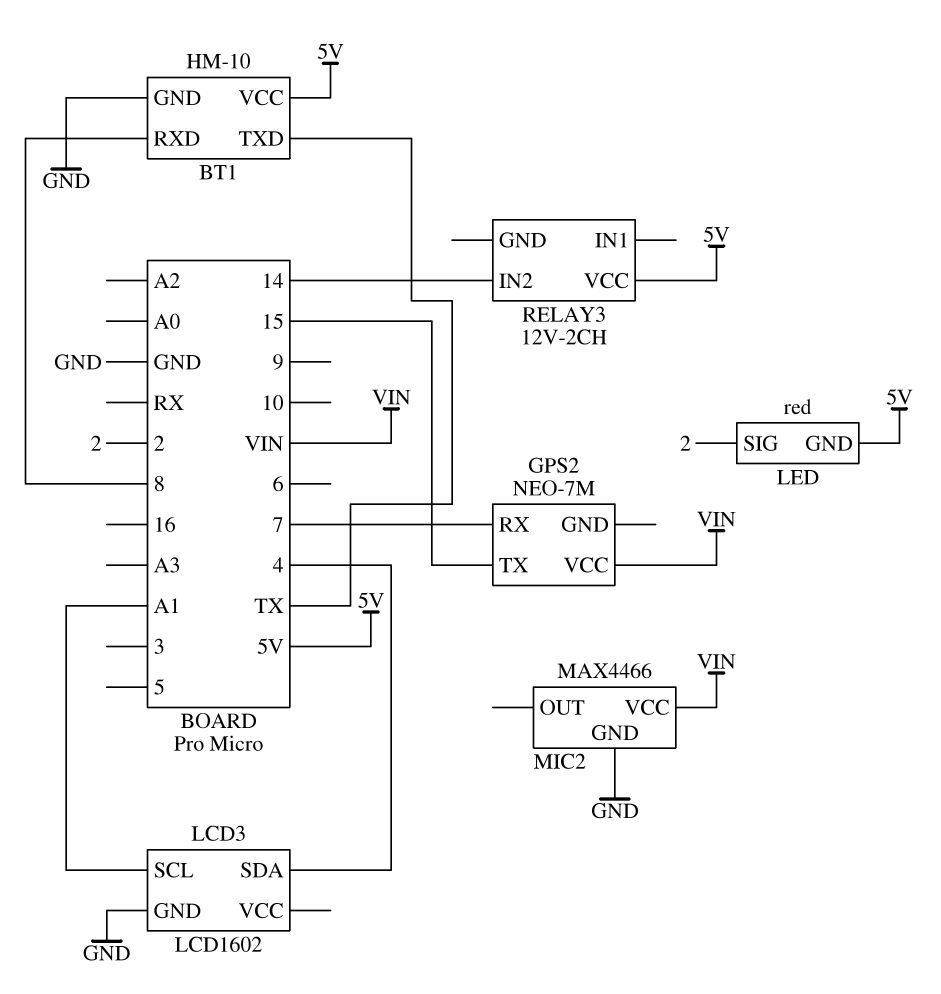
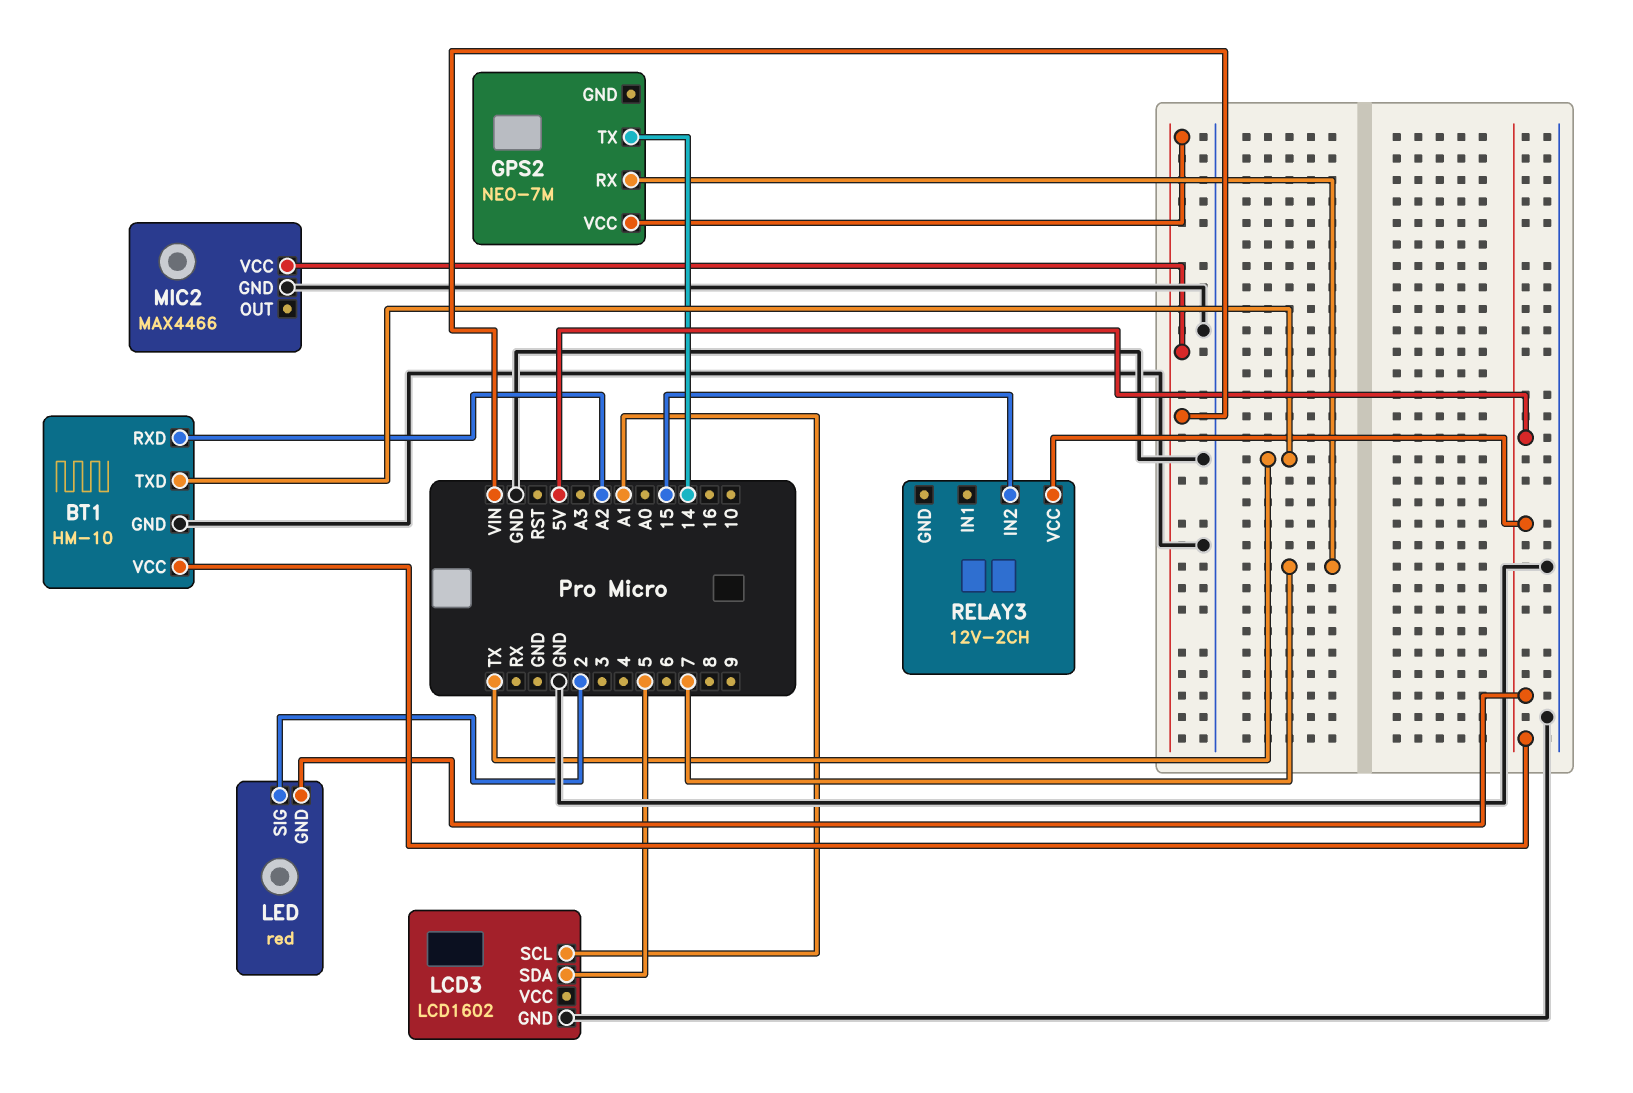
BT1 pin RXD: 8 -> A2
GPS2 pin TX: 15 -> 14
LCD3 pin SDA: 4 -> 5
RELAY3 pin IN2: 14 -> 15

